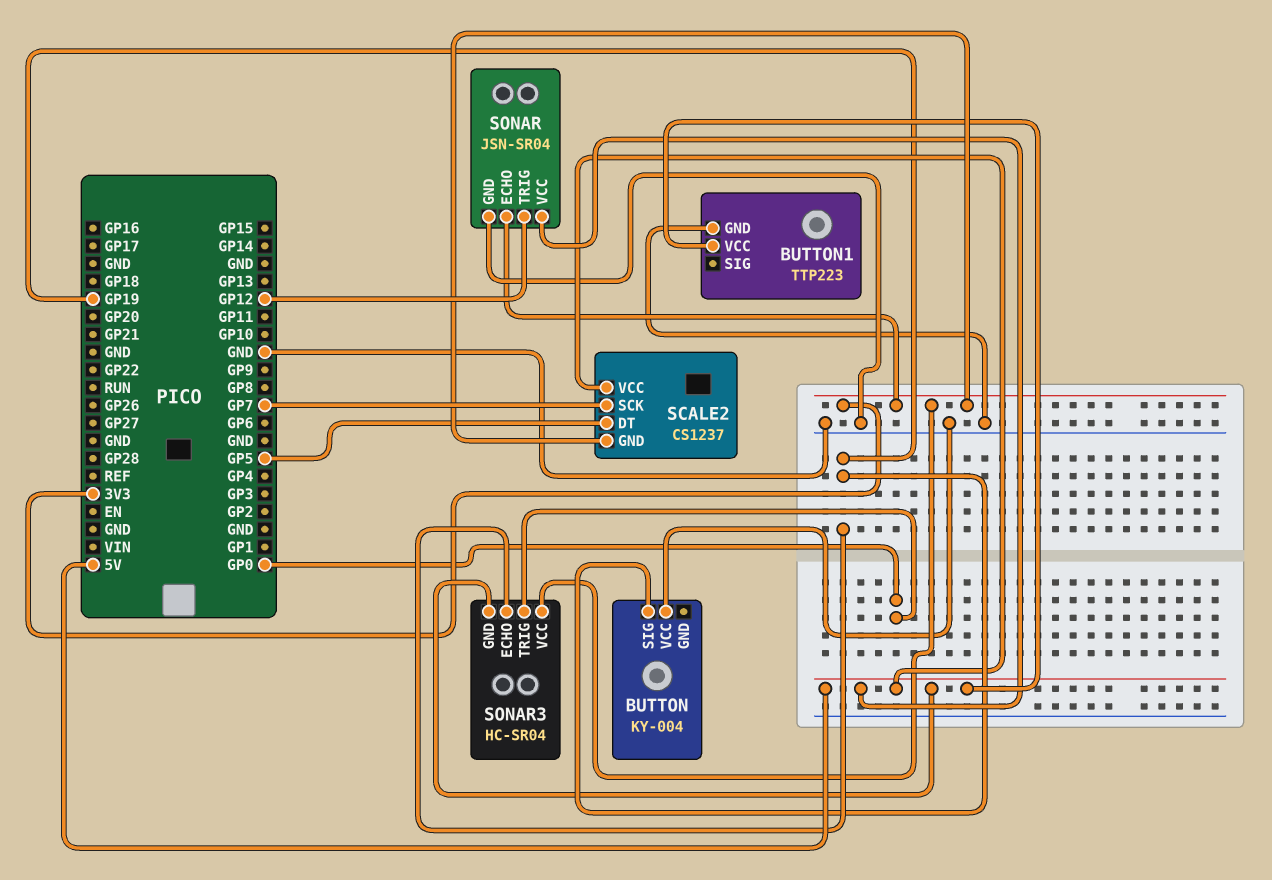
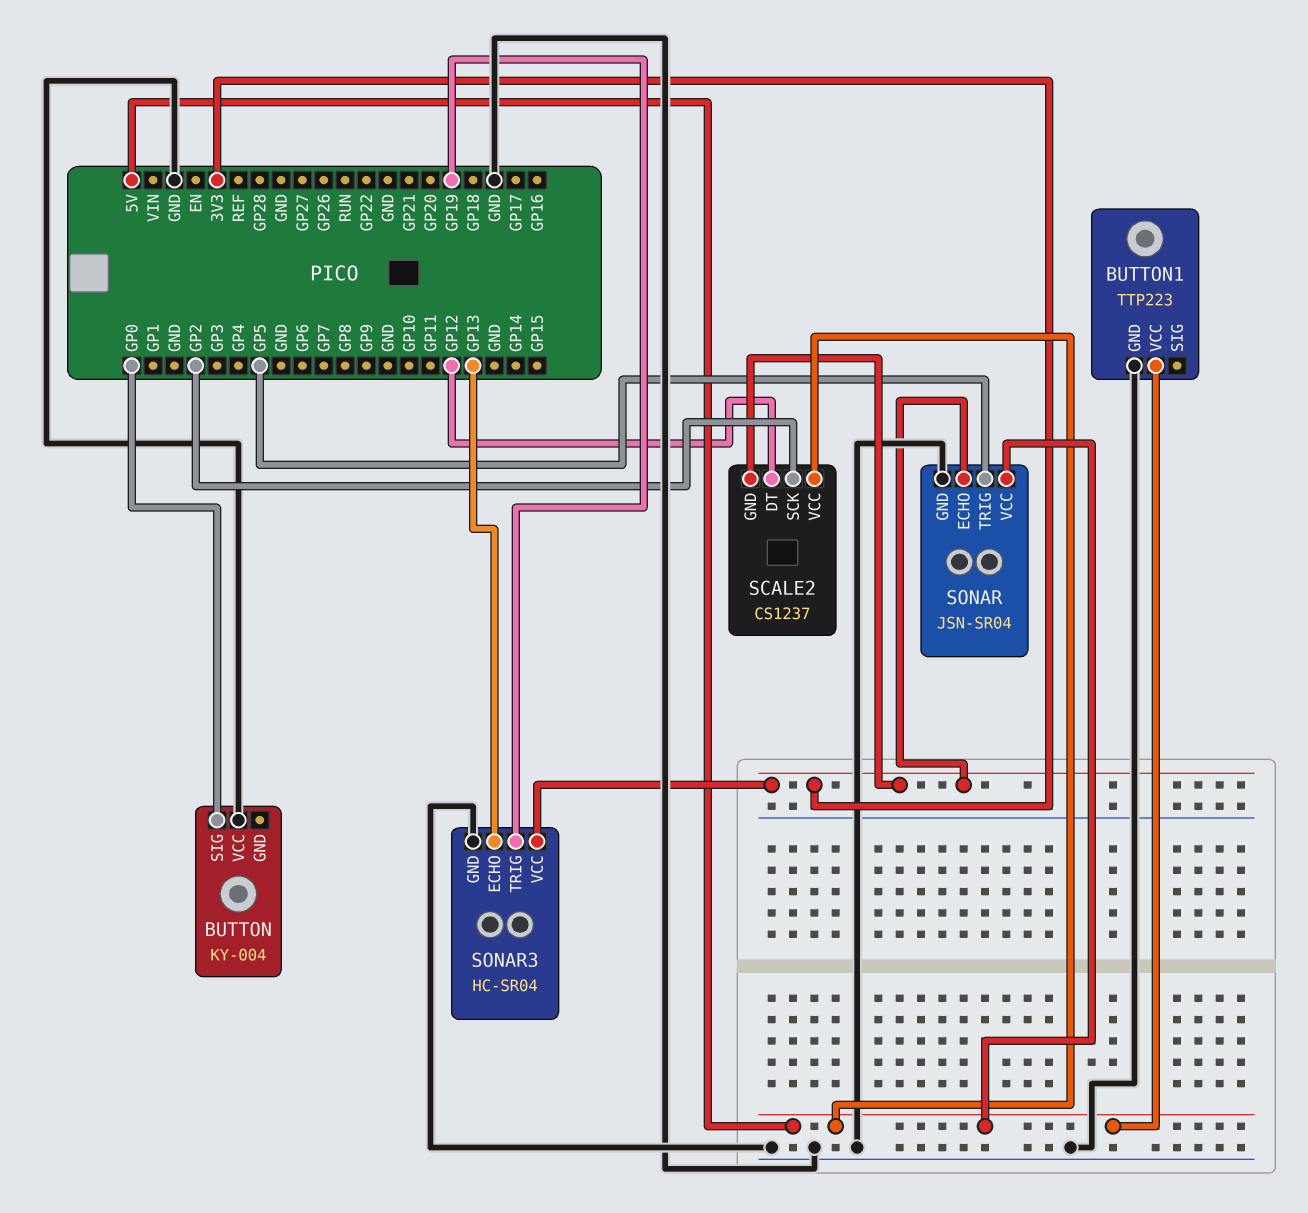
BUTTON pin SIG: GP19 -> GP0
SCALE2 pin DT: GP5 -> GP12
SCALE2 pin SCK: GP7 -> GP2
SONAR pin TRIG: GP12 -> GP5
SONAR3 pin ECHO: GP19 -> GP13
SONAR3 pin GND: 5V -> GND
SONAR3 pin TRIG: GP0 -> GP19

